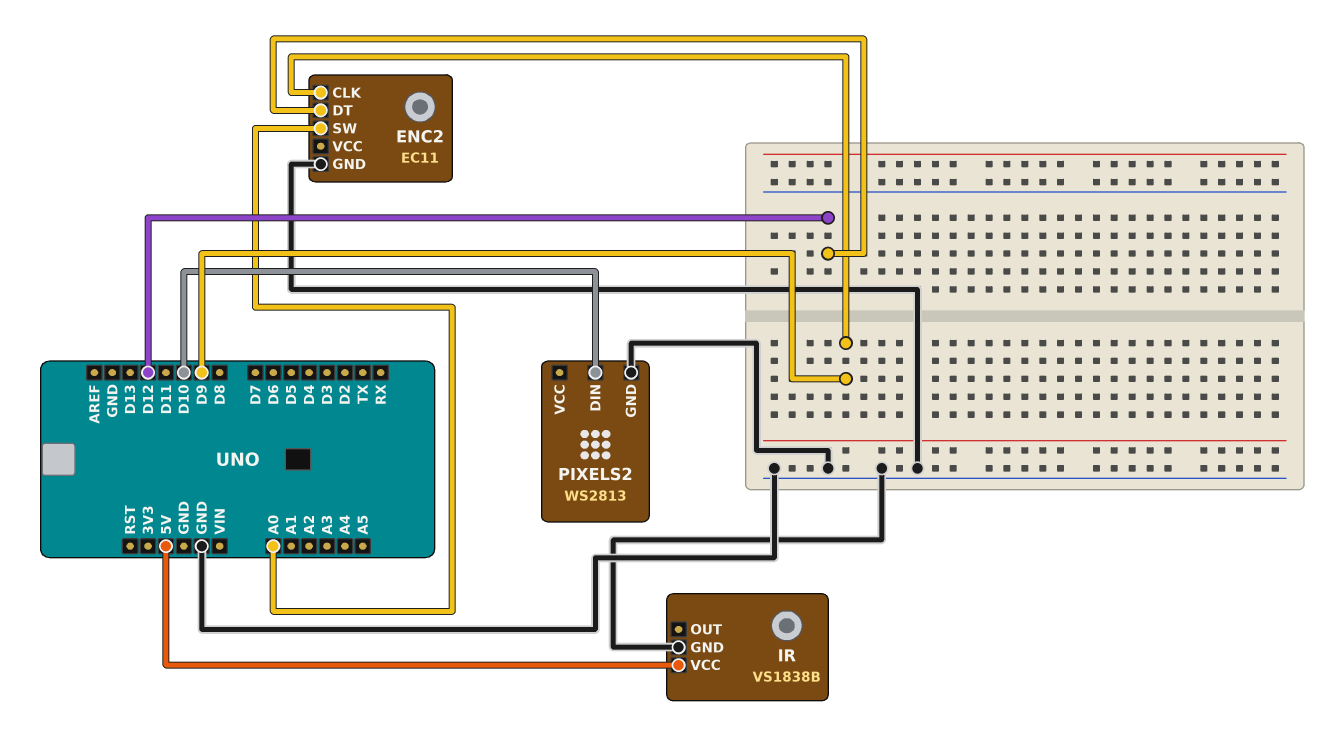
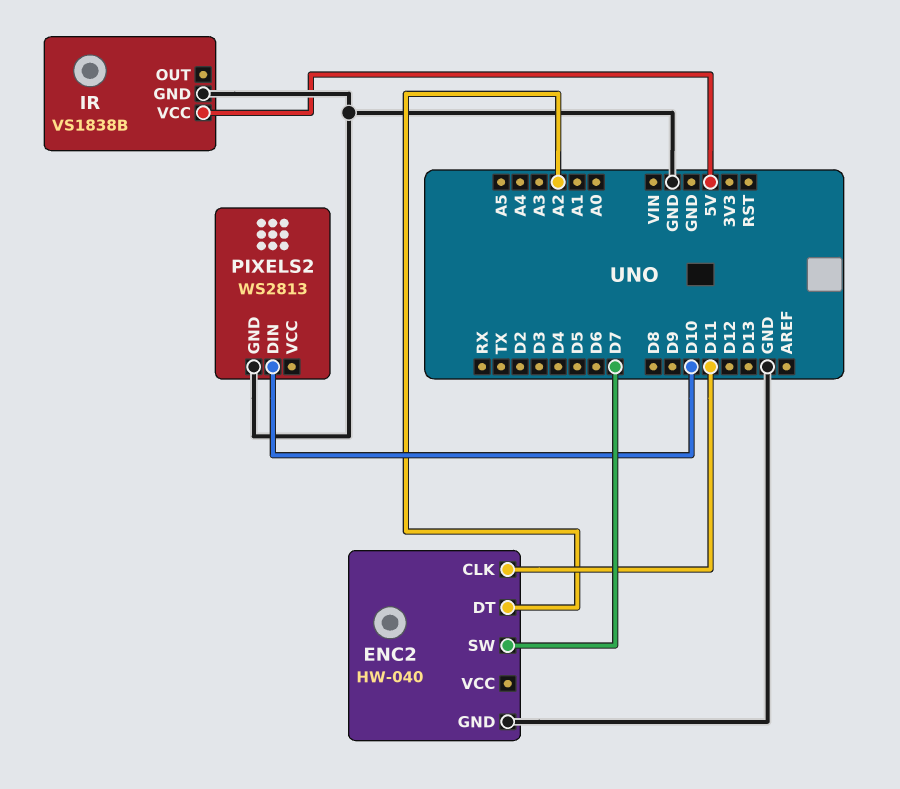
ENC2: EC11 -> HW-040
ENC2 pin CLK: D9 -> D11
ENC2 pin DT: D12 -> A2
ENC2 pin SW: A0 -> D7

